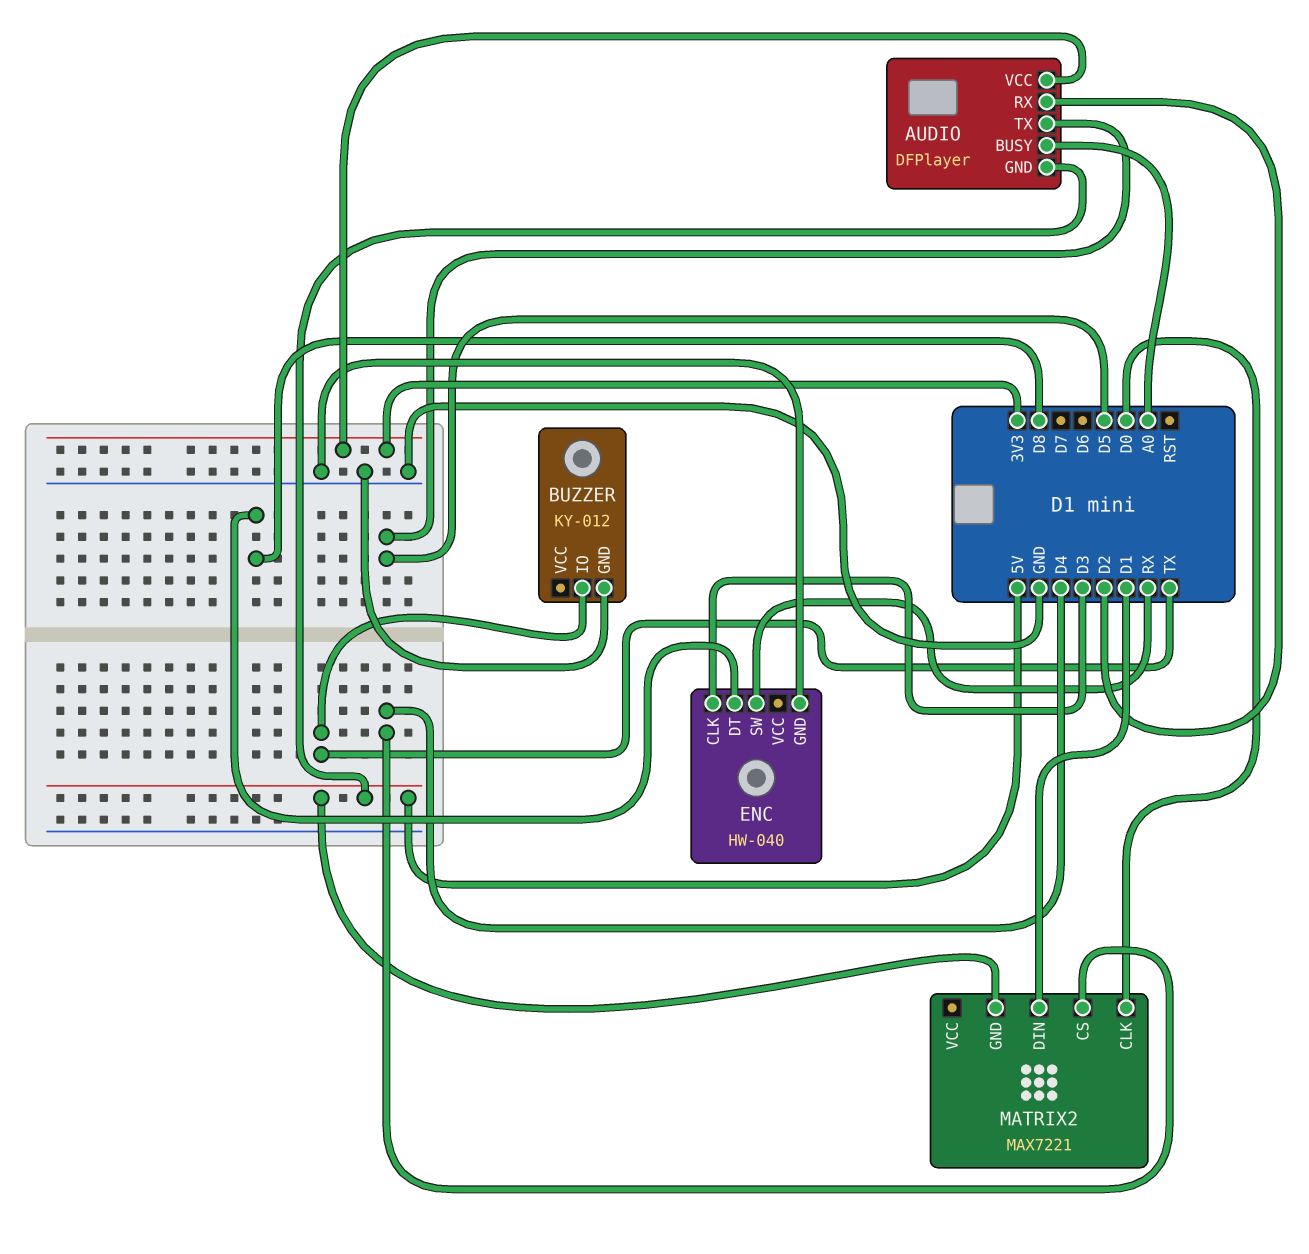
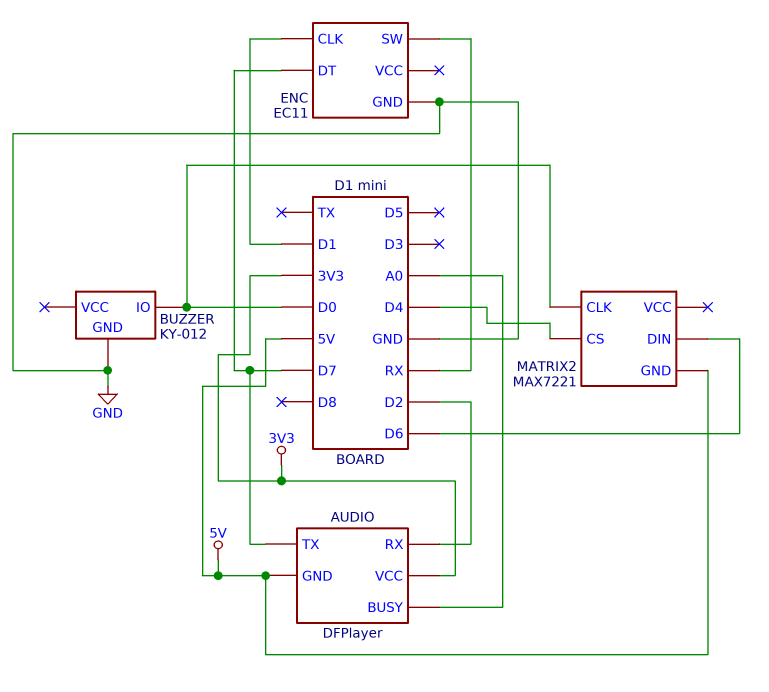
AUDIO pin TX: D5 -> D7
BUZZER pin IO: TX -> D0
ENC: HW-040 -> EC11
ENC pin CLK: D3 -> D1
ENC pin DT: D8 -> D7
MATRIX2 pin DIN: D1 -> D6

